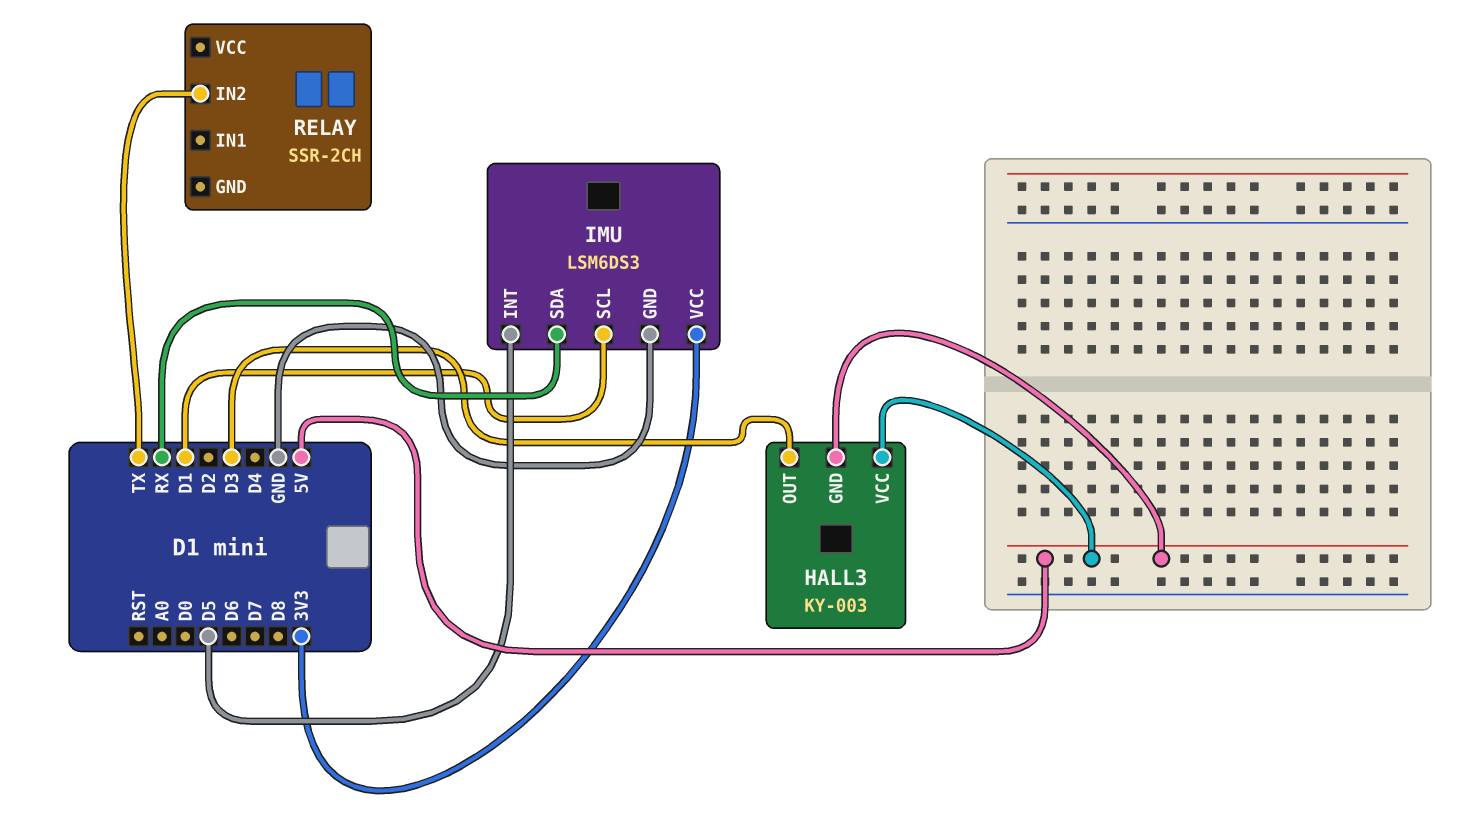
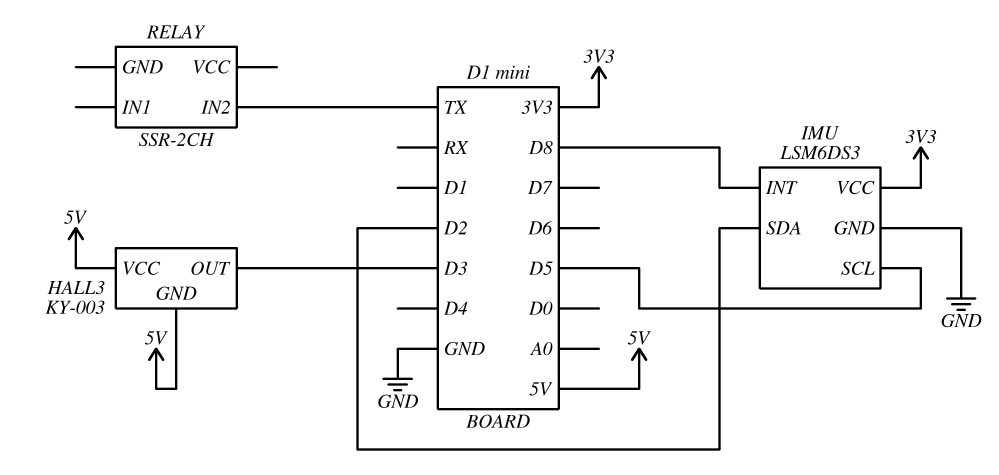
IMU pin INT: D5 -> D8
IMU pin SCL: D1 -> D5
IMU pin SDA: RX -> D2

